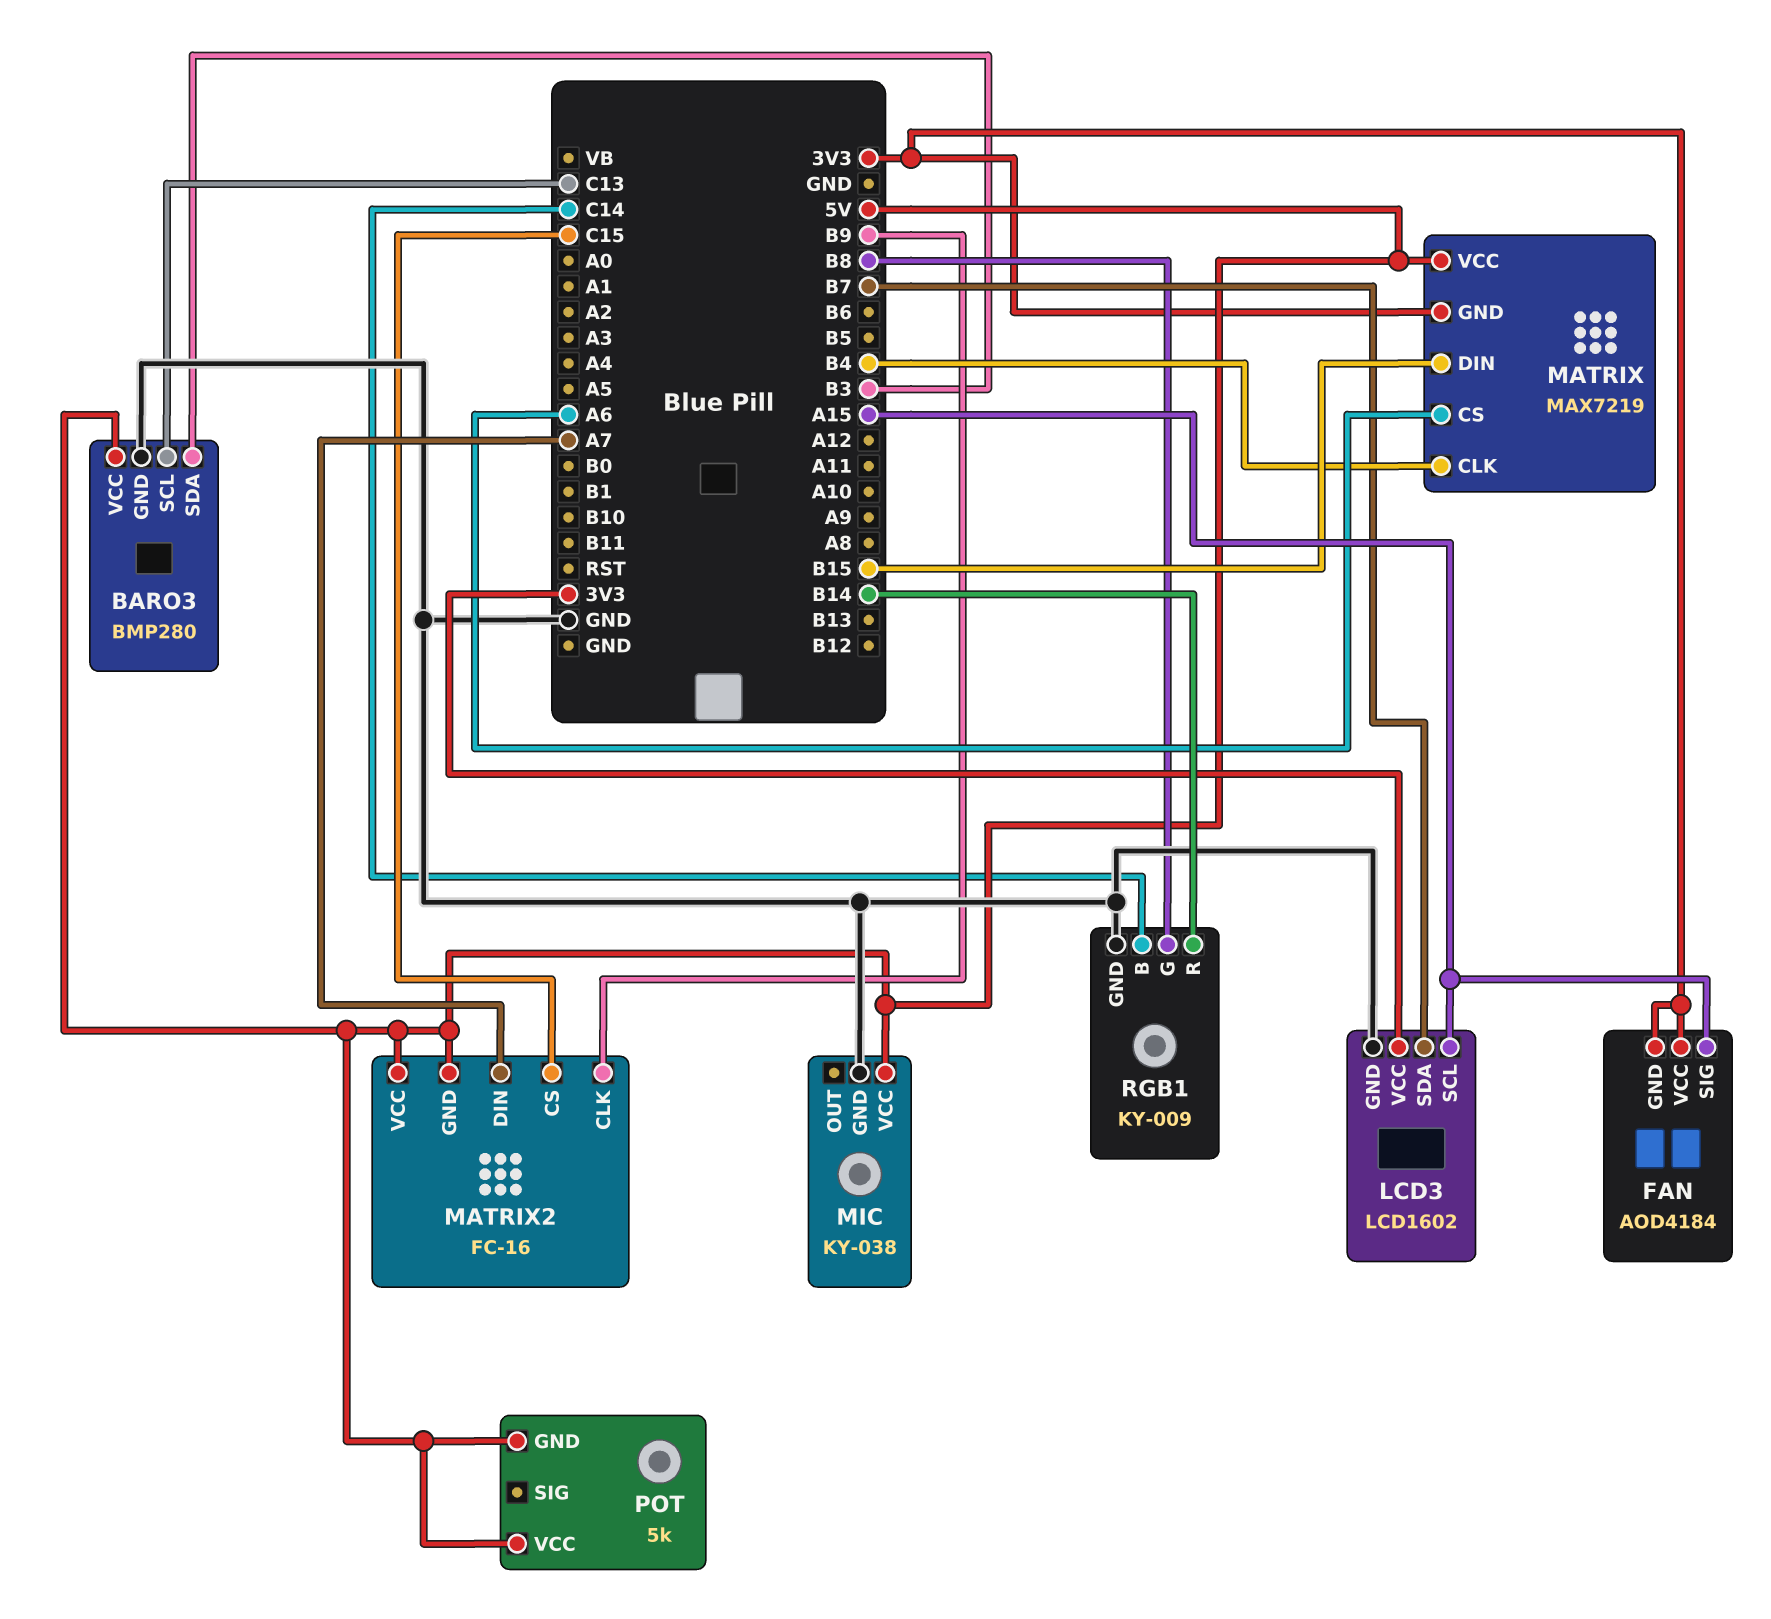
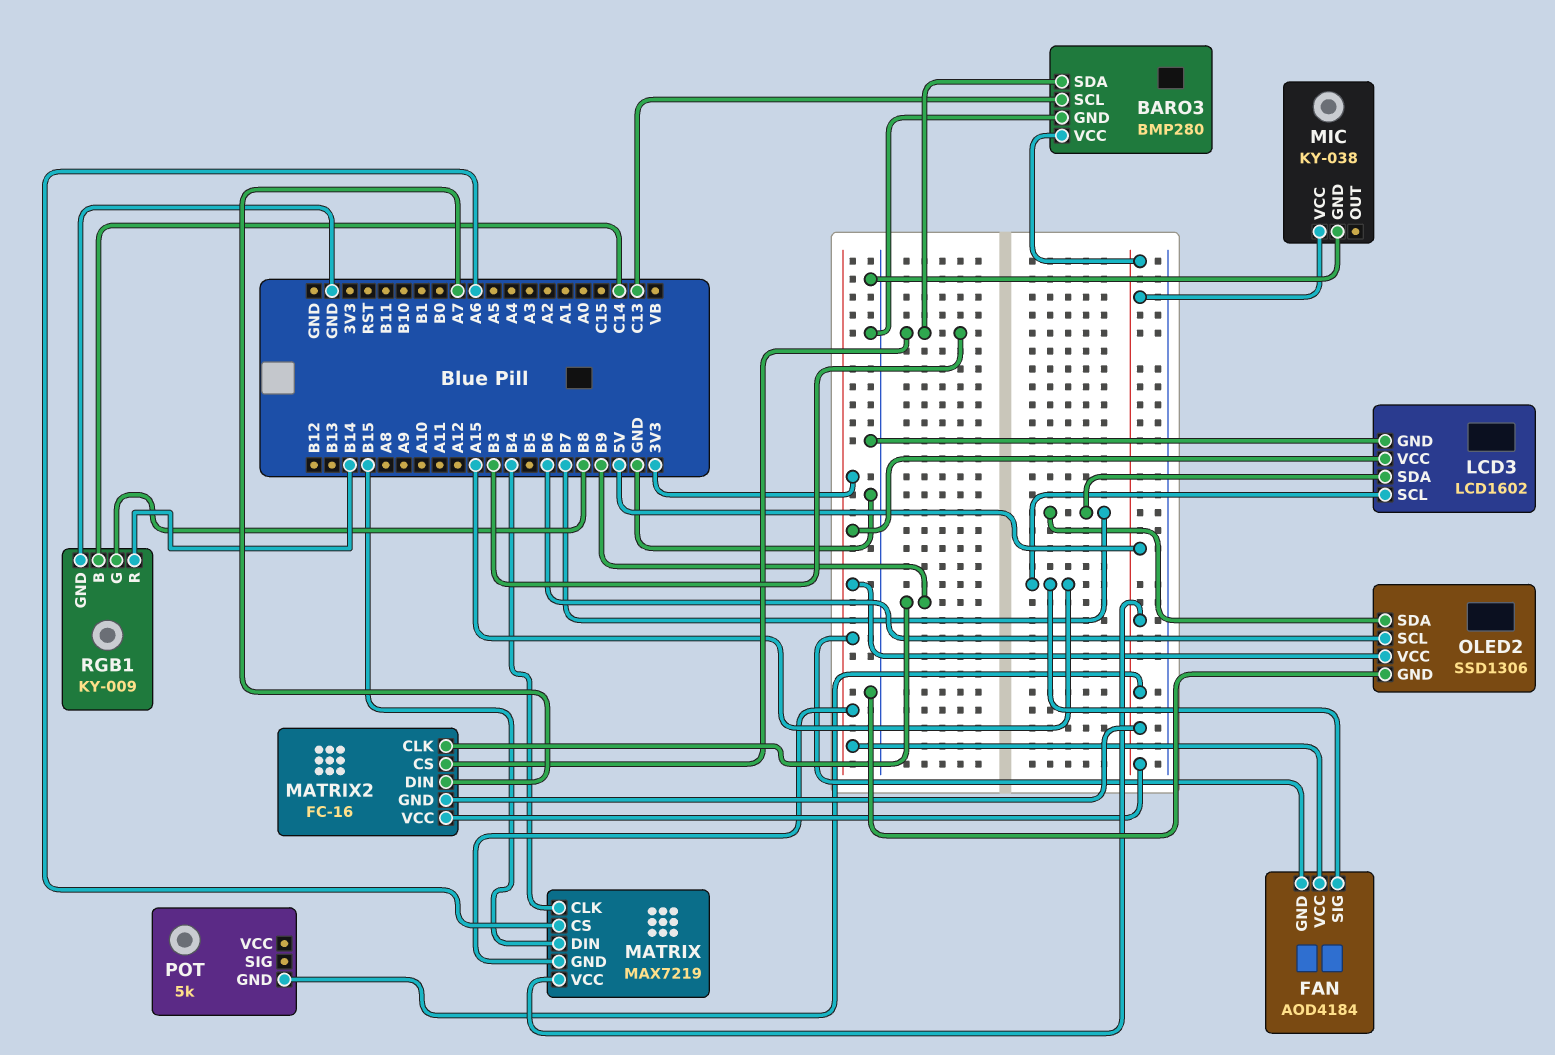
MATRIX2 pin CS: C15 -> B3
OLED2: none -> SSD1306
OLED2 pin GND: none -> GND
OLED2 pin SCL: none -> B6
OLED2 pin SDA: none -> B7
OLED2 pin VCC: none -> 3V3
POT pin VCC: 5V -> none

